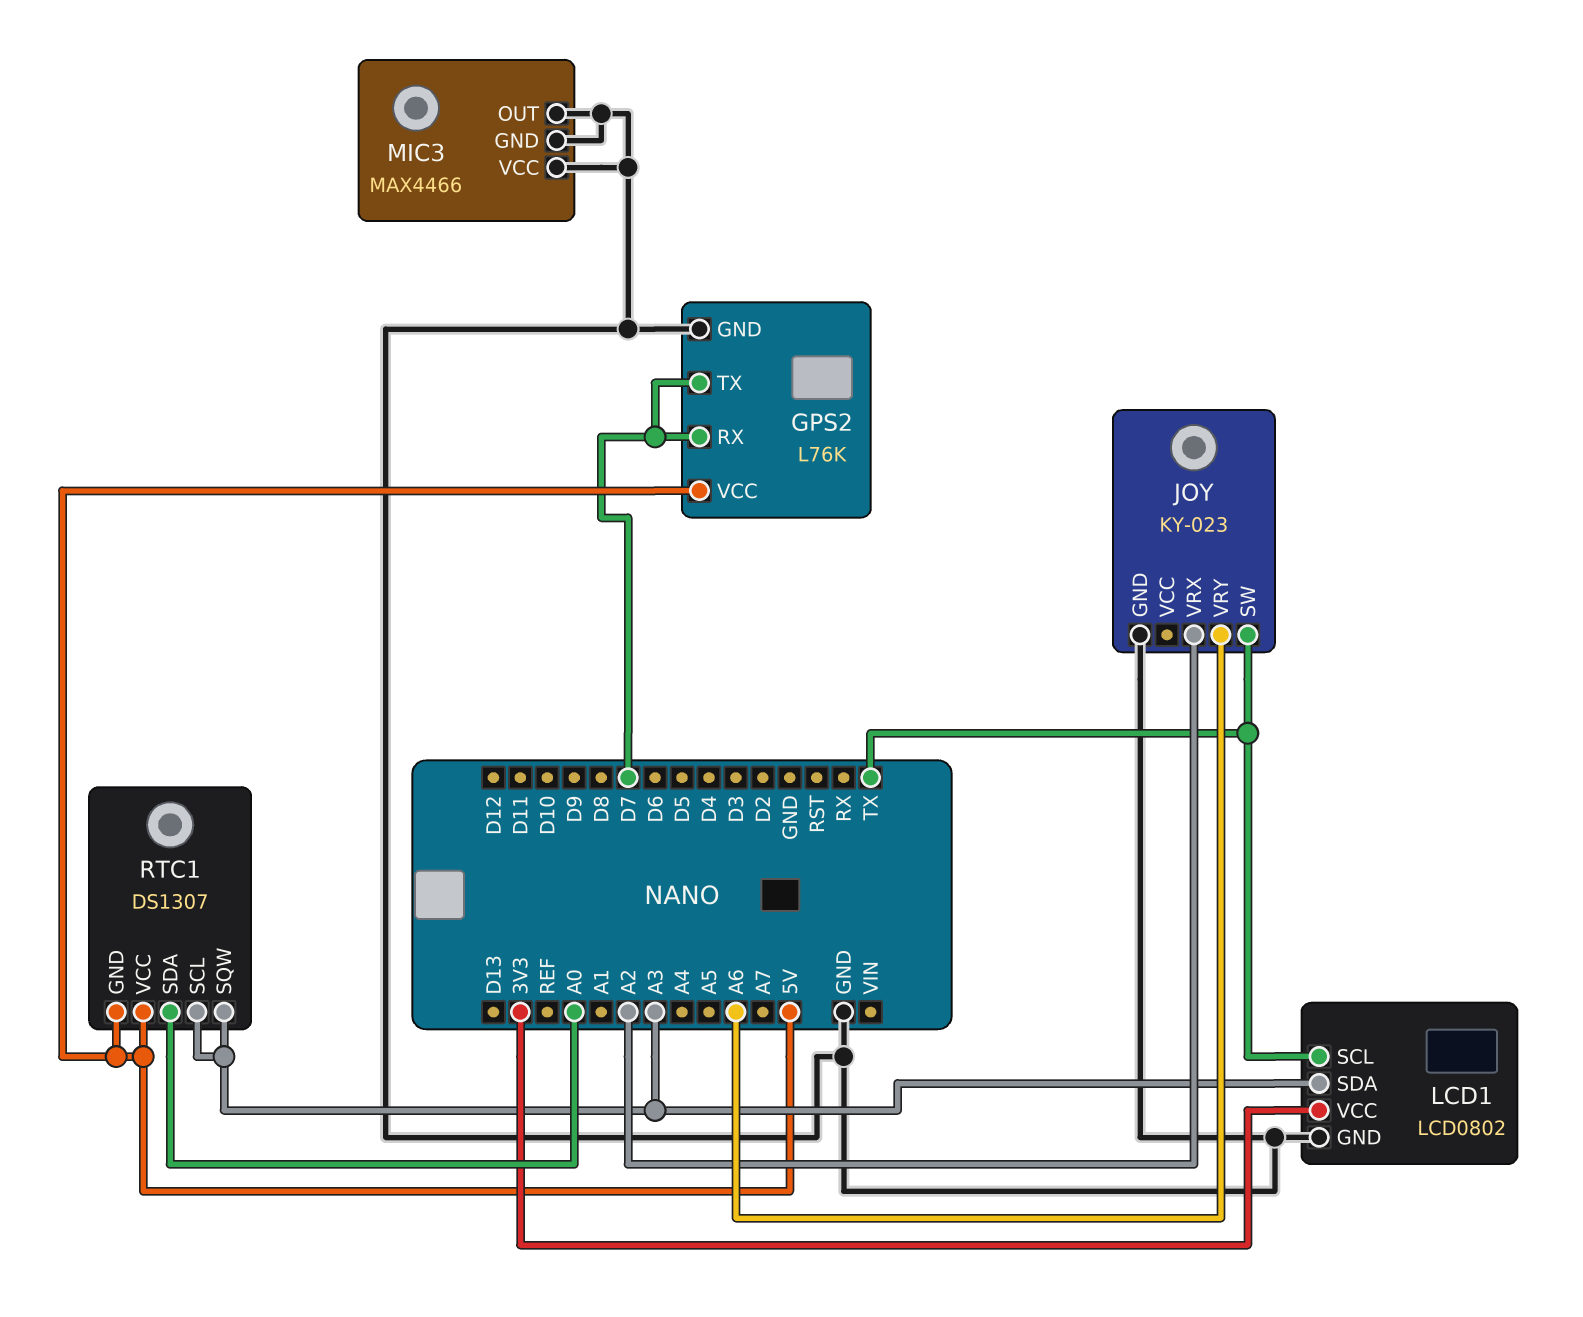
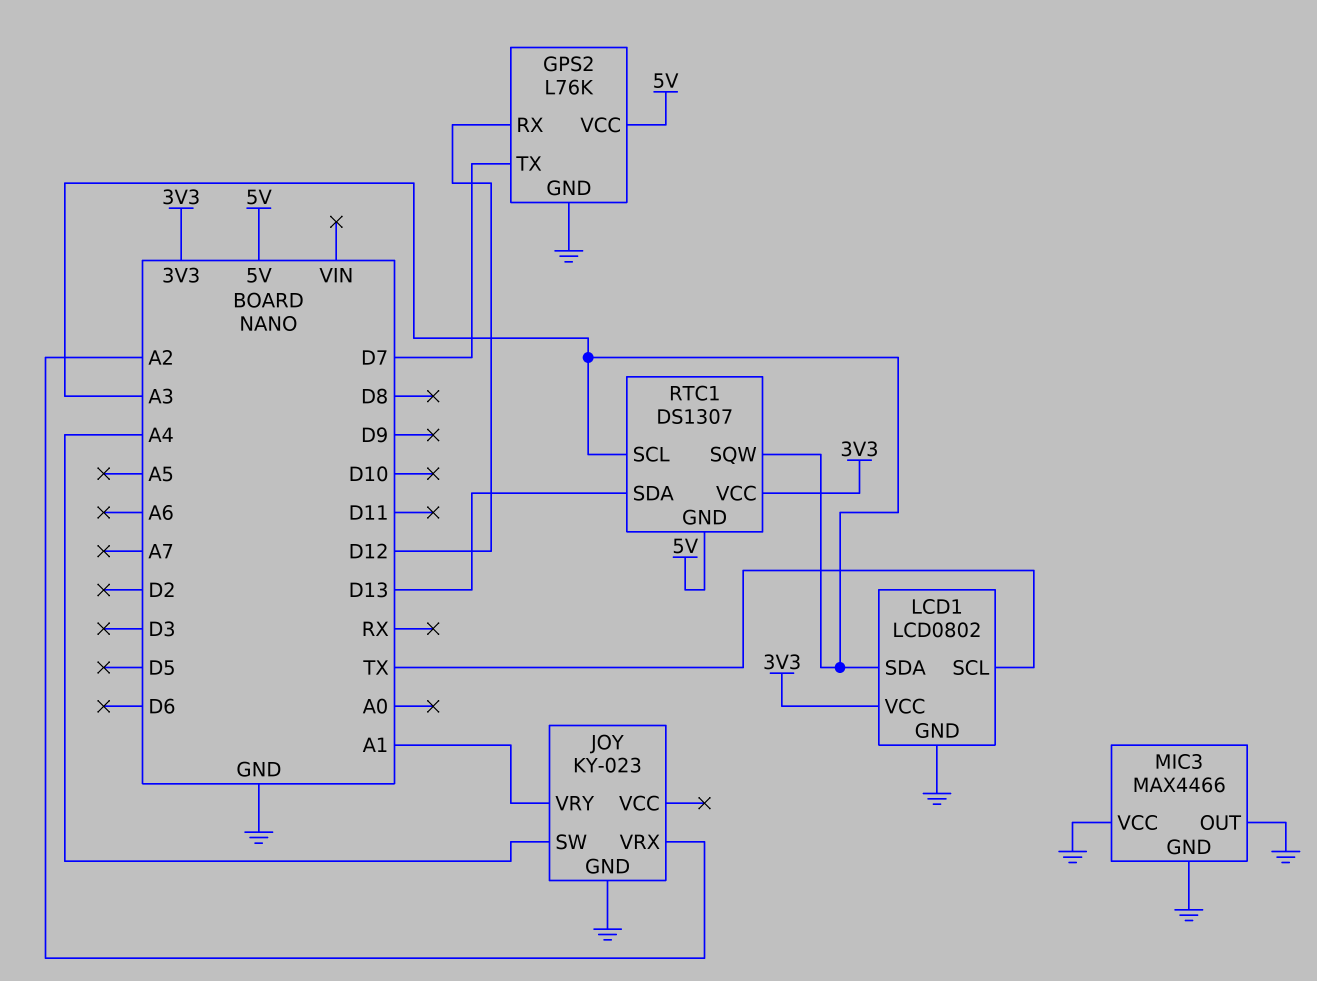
GPS2 pin RX: D7 -> D12
JOY pin SW: TX -> A4
JOY pin VRY: A6 -> A1
RTC1 pin SDA: A0 -> D13
RTC1 pin VCC: 5V -> 3V3

